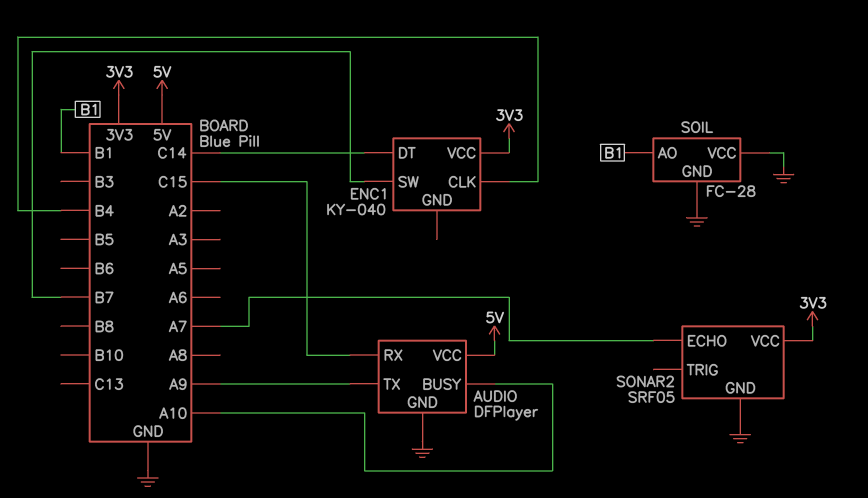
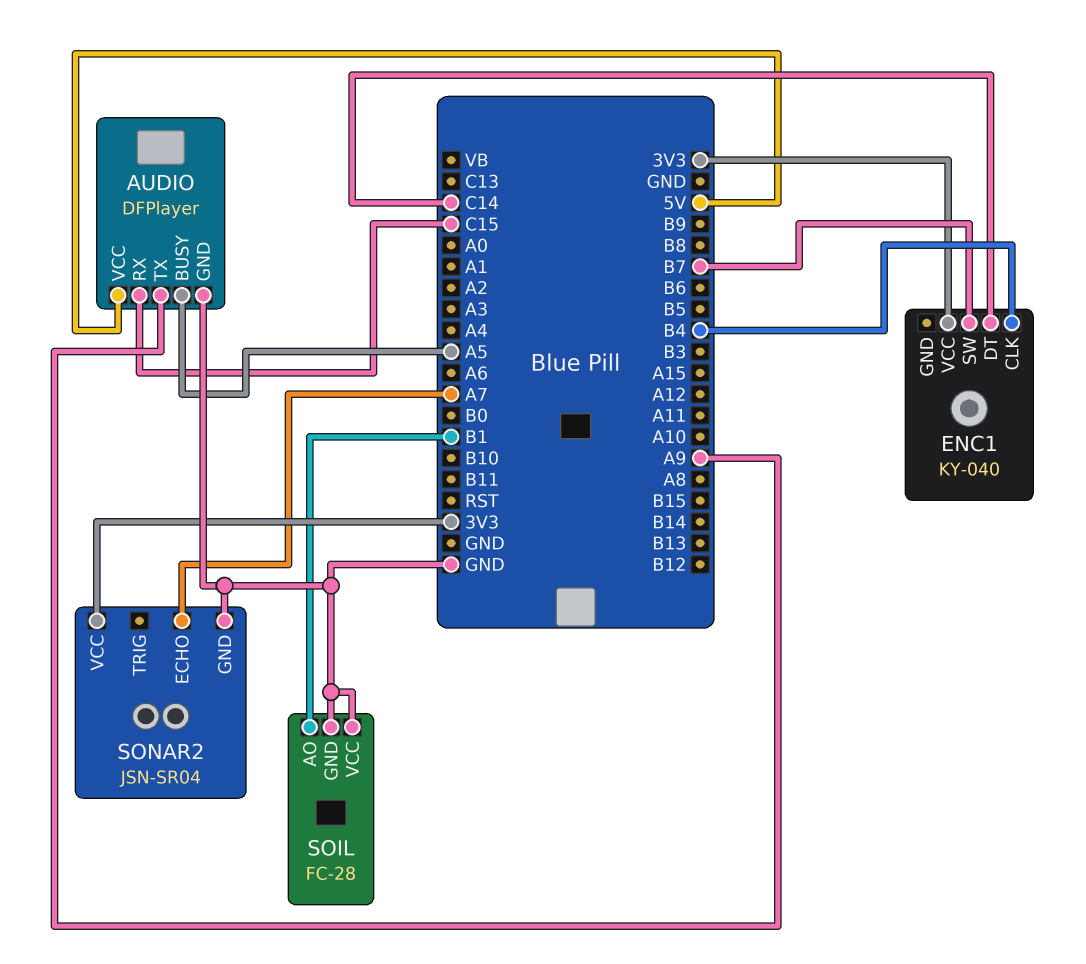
AUDIO pin BUSY: A10 -> A5
SONAR2: SRF05 -> JSN-SR04

